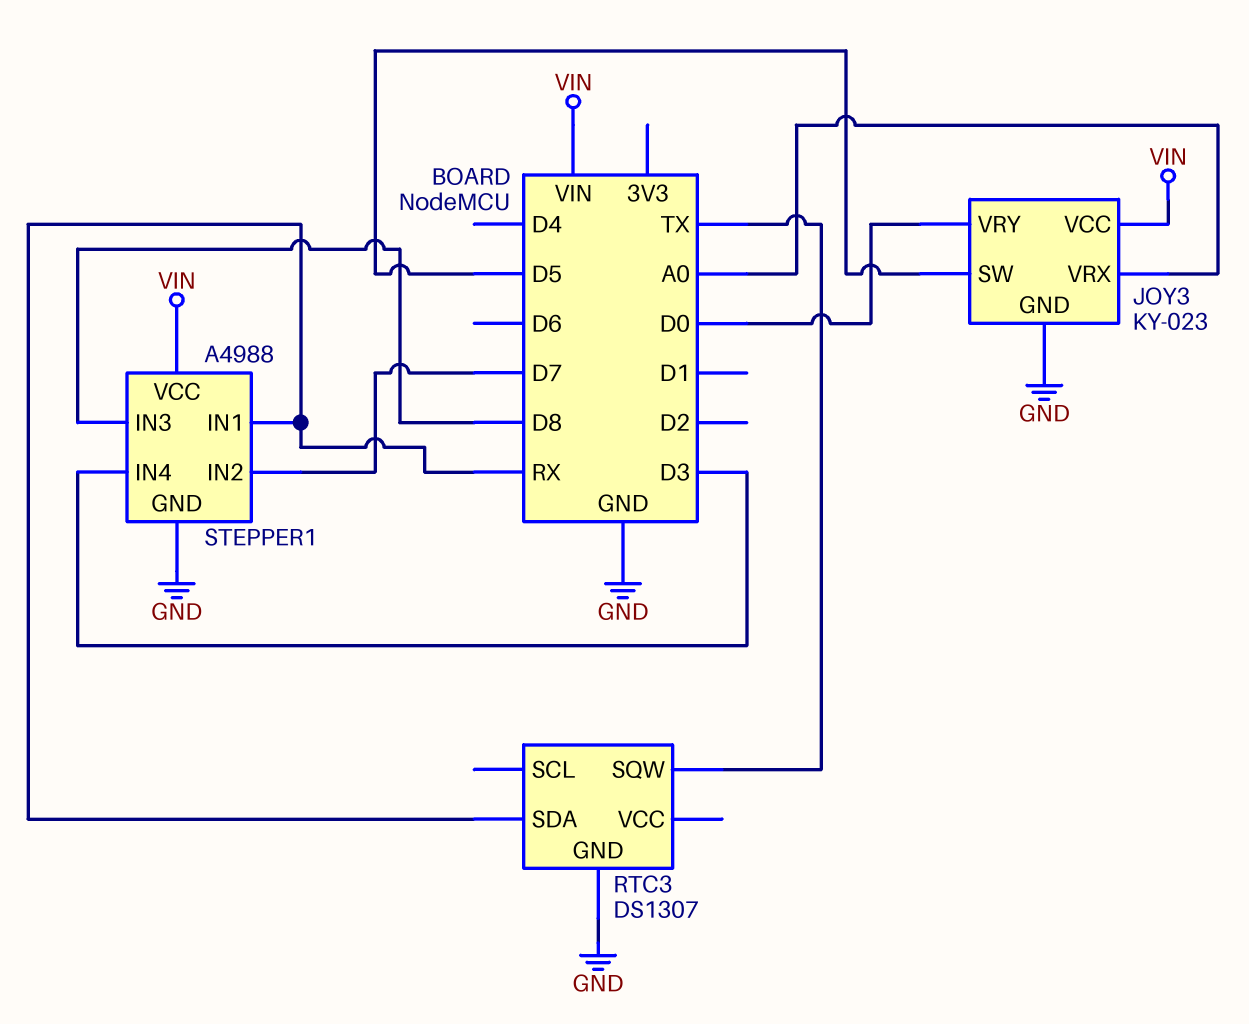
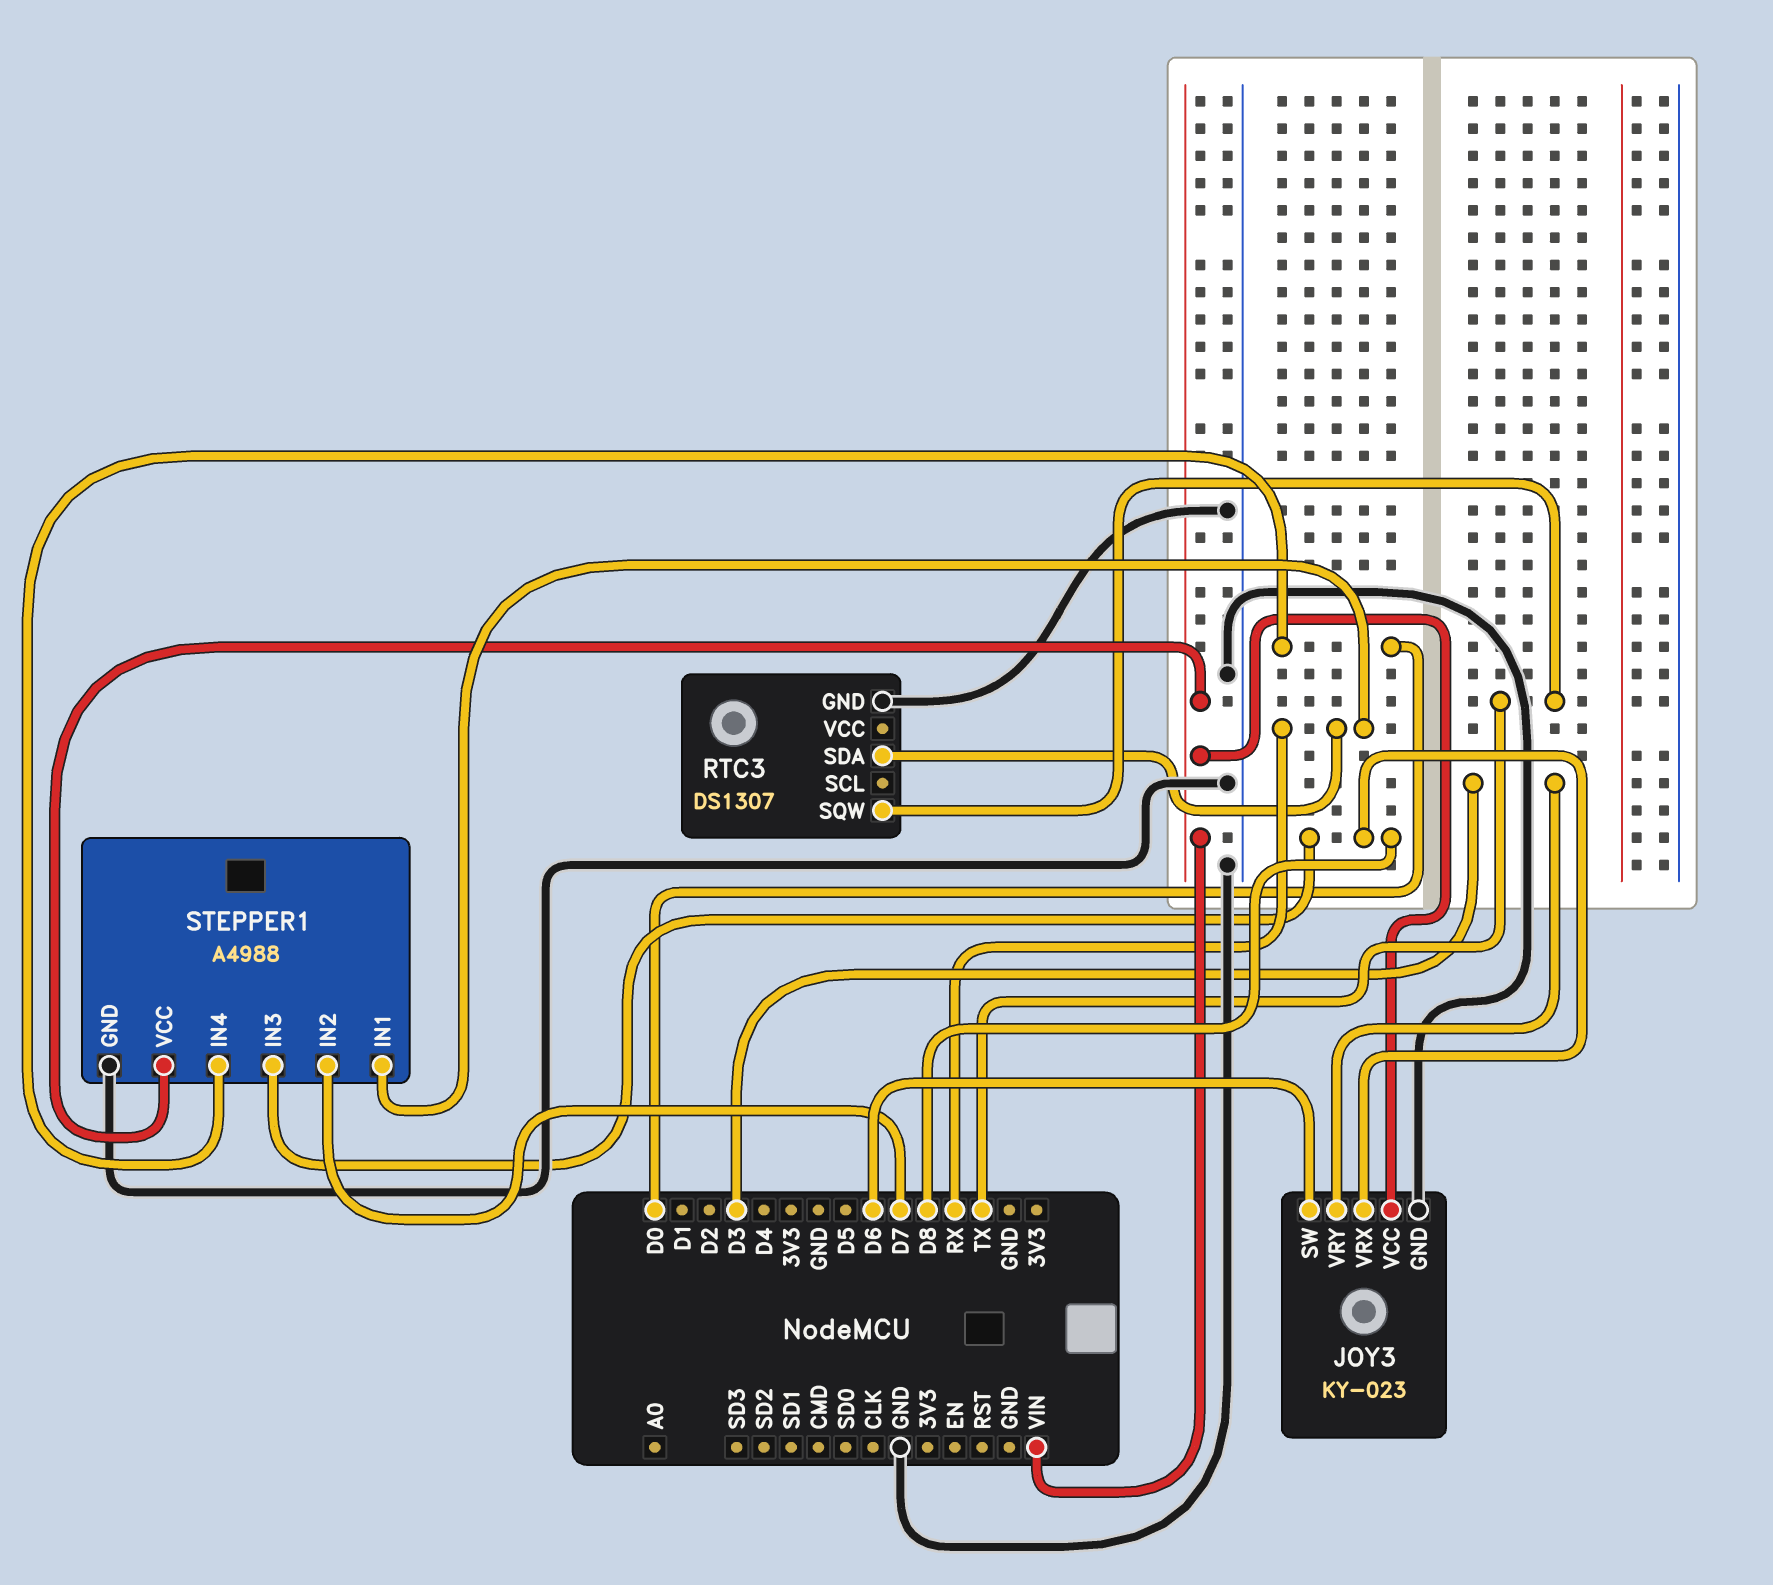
JOY3 pin SW: D5 -> D6
JOY3 pin VRX: A0 -> D8
JOY3 pin VRY: D0 -> D3
STEPPER1 pin IN4: D3 -> D0

